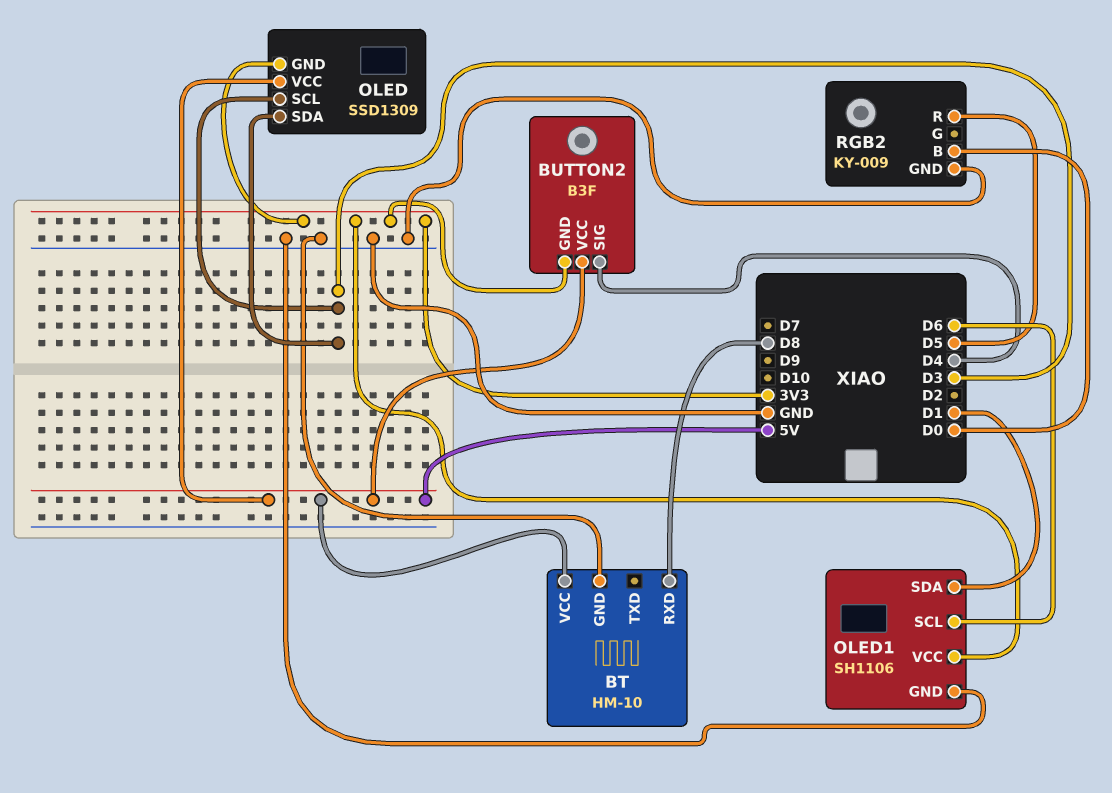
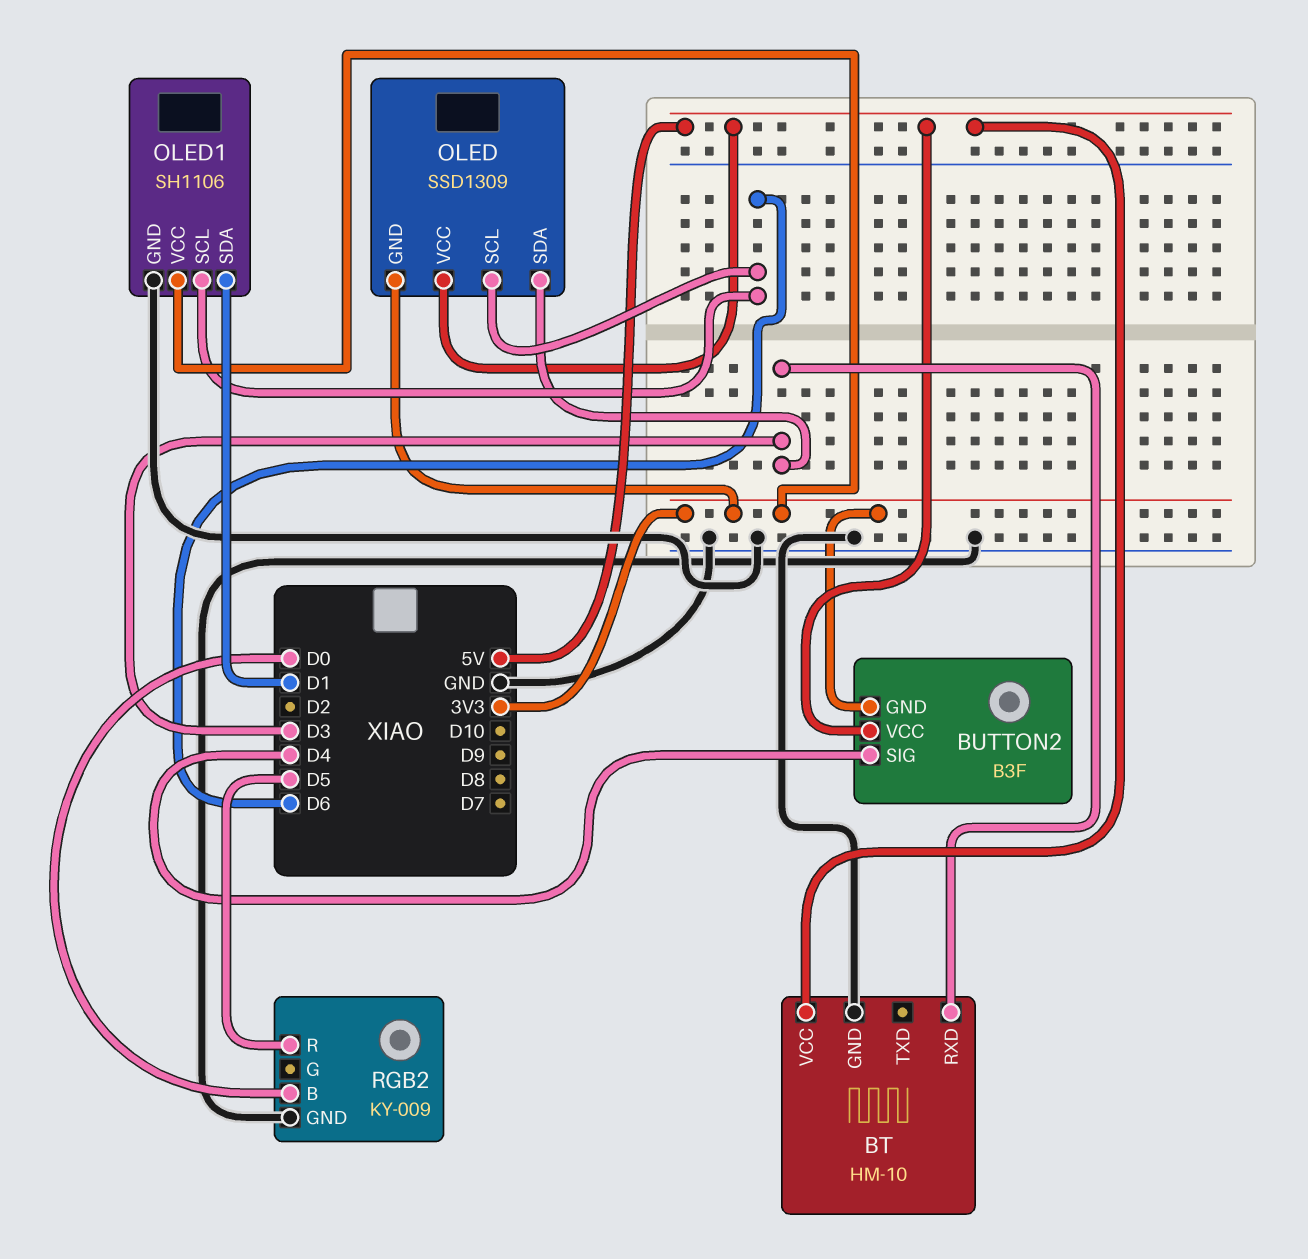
BT pin RXD: D8 -> D3
OLED pin SCL: D3 -> D6

